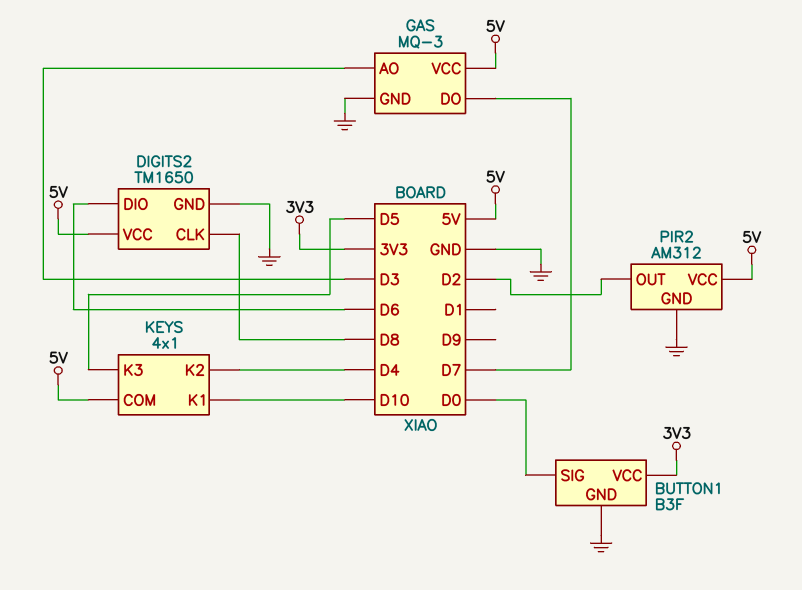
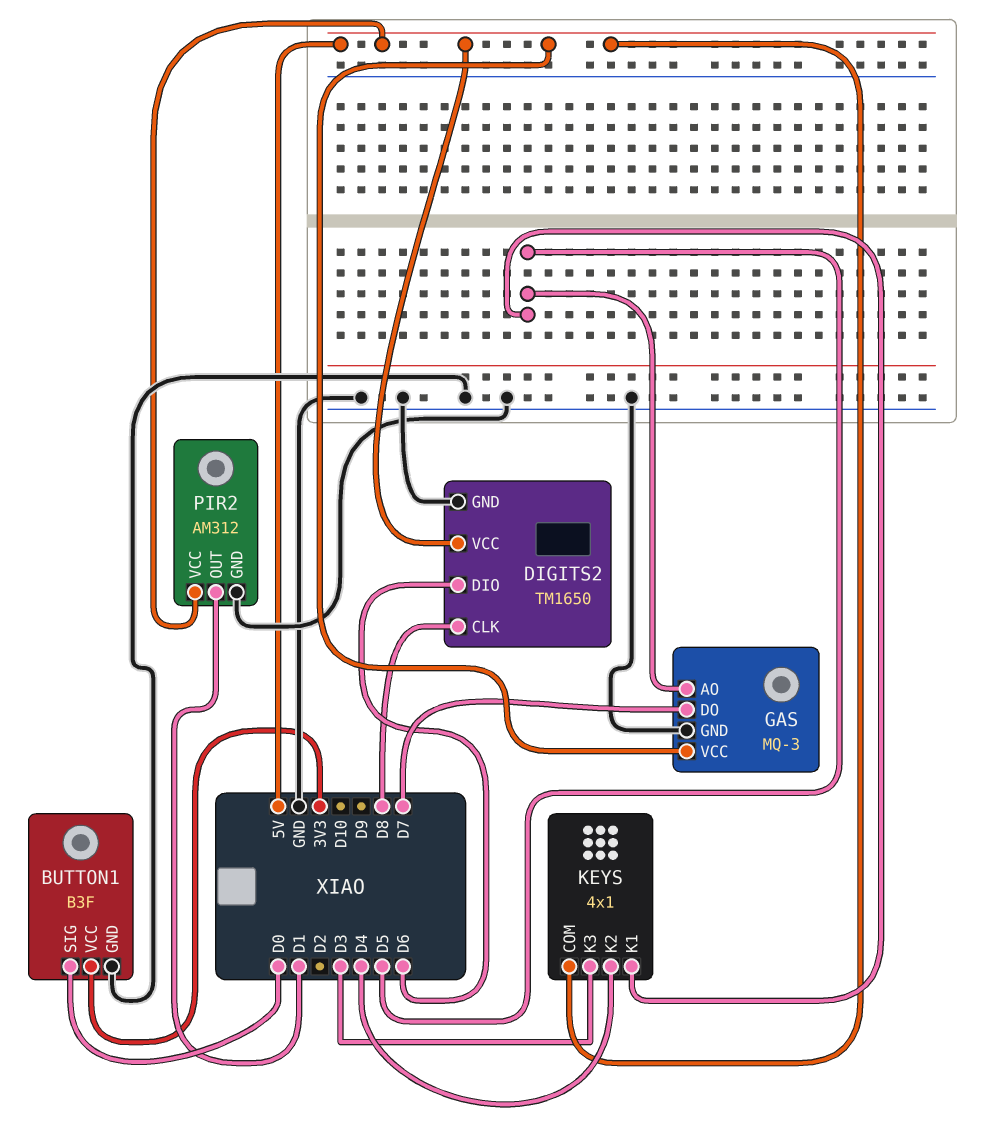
GAS pin AO: D3 -> D5
KEYS pin K1: D10 -> D5
KEYS pin K3: D5 -> D3
PIR2 pin OUT: D2 -> D1

